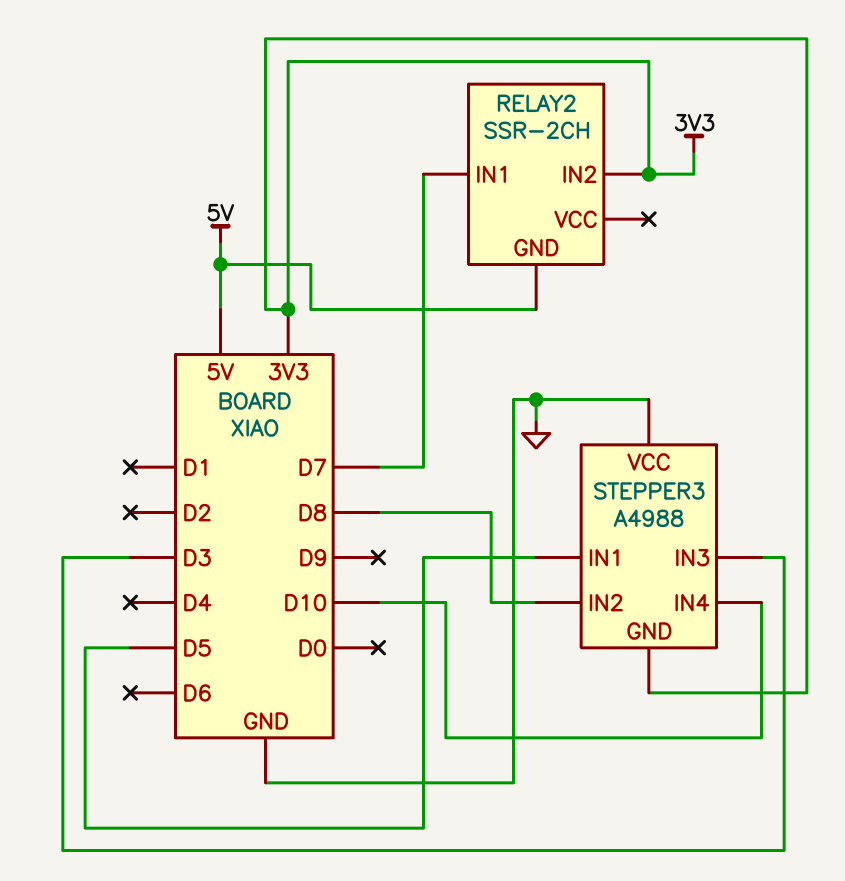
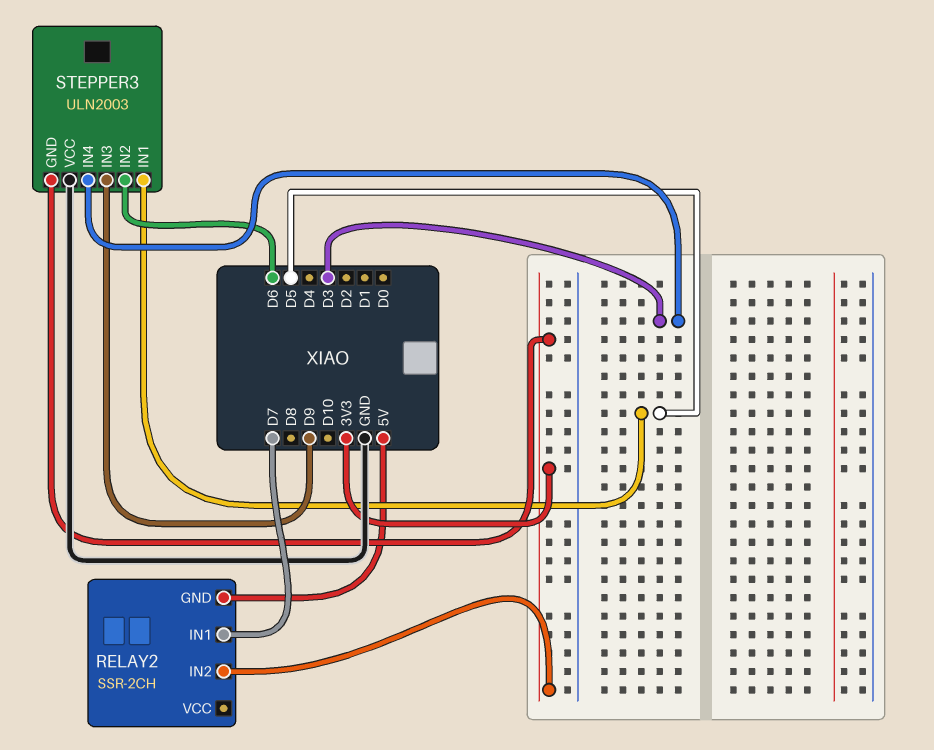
STEPPER3: A4988 -> ULN2003
STEPPER3 pin IN2: D8 -> D6
STEPPER3 pin IN3: D3 -> D9
STEPPER3 pin IN4: D10 -> D3

